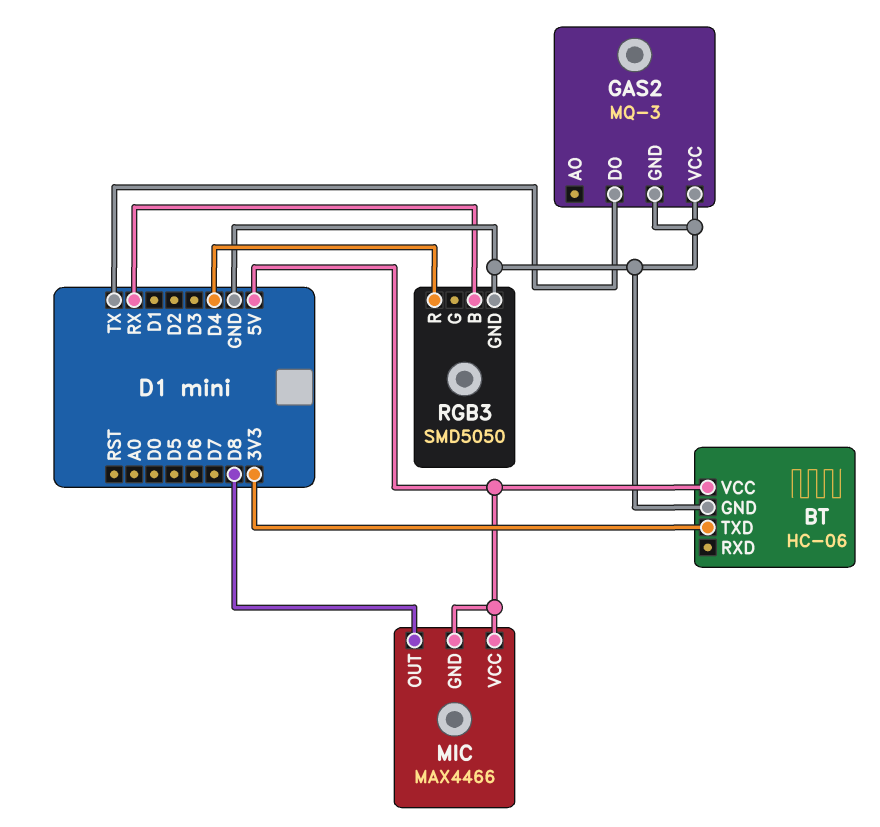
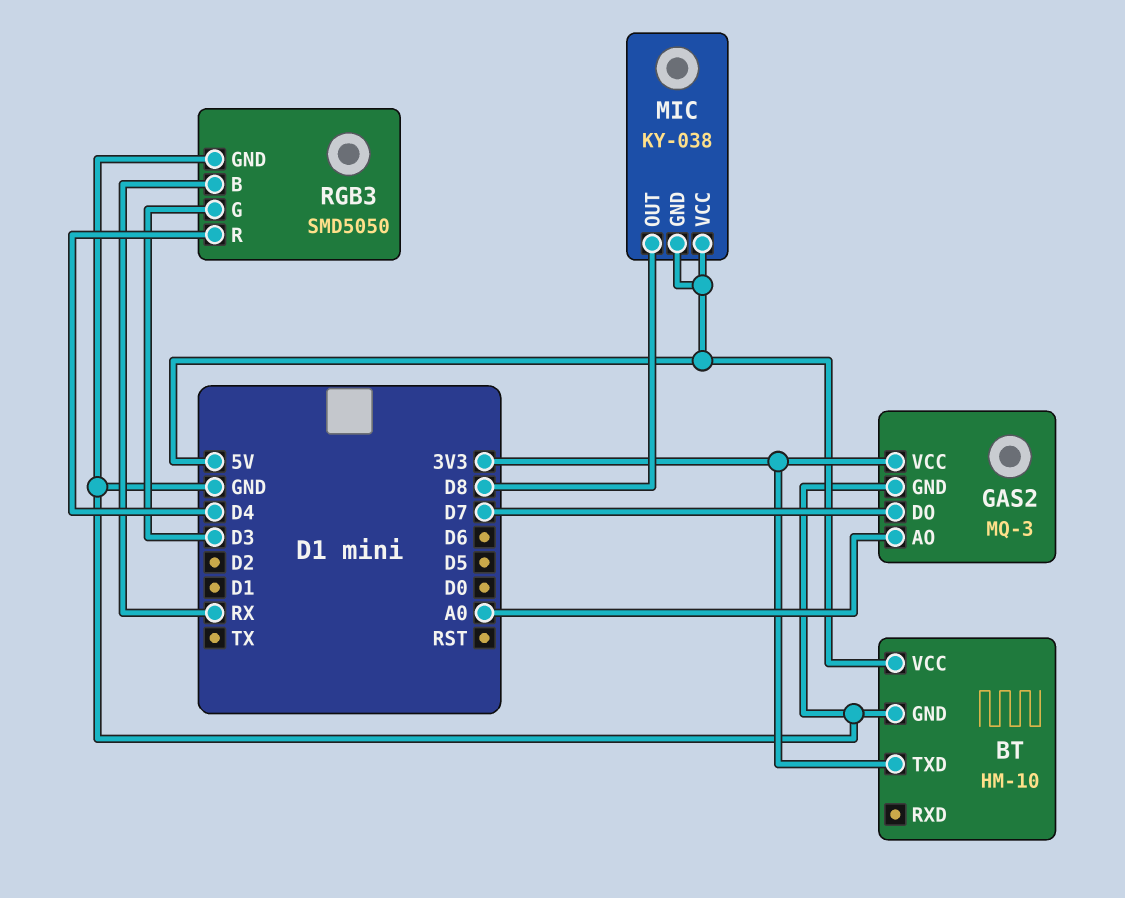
BT: HC-06 -> HM-10
GAS2 pin AO: none -> A0
GAS2 pin DO: TX -> D7
GAS2 pin VCC: GND -> 3V3
MIC: MAX4466 -> KY-038
RGB3 pin G: none -> D3

